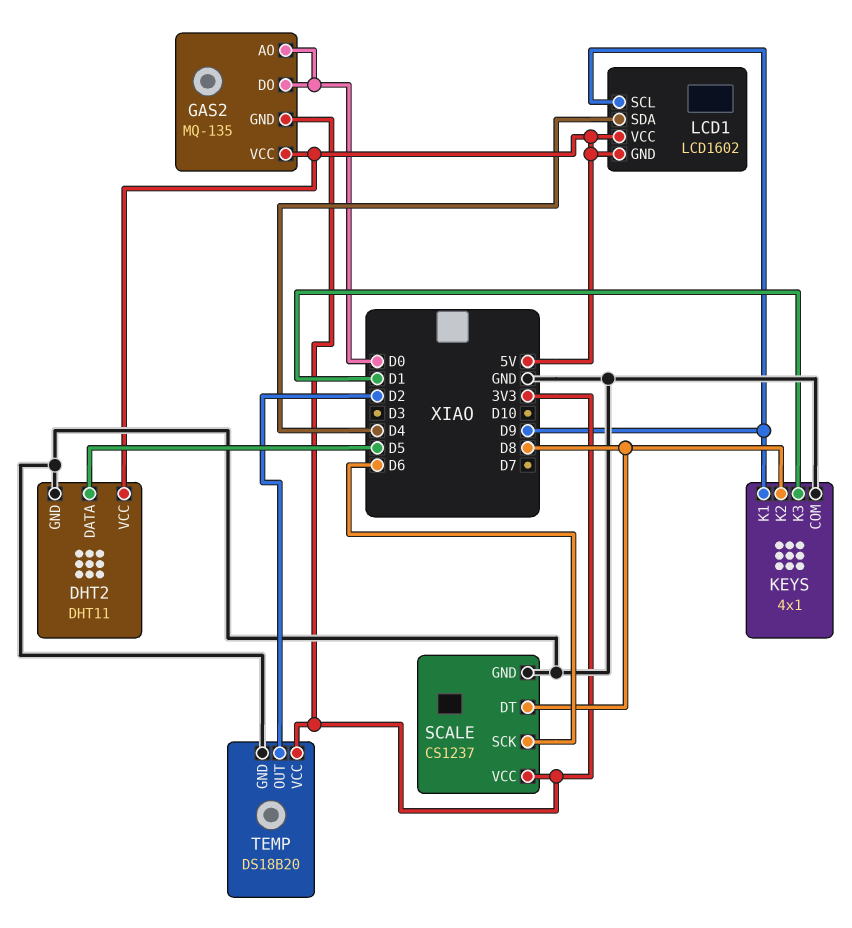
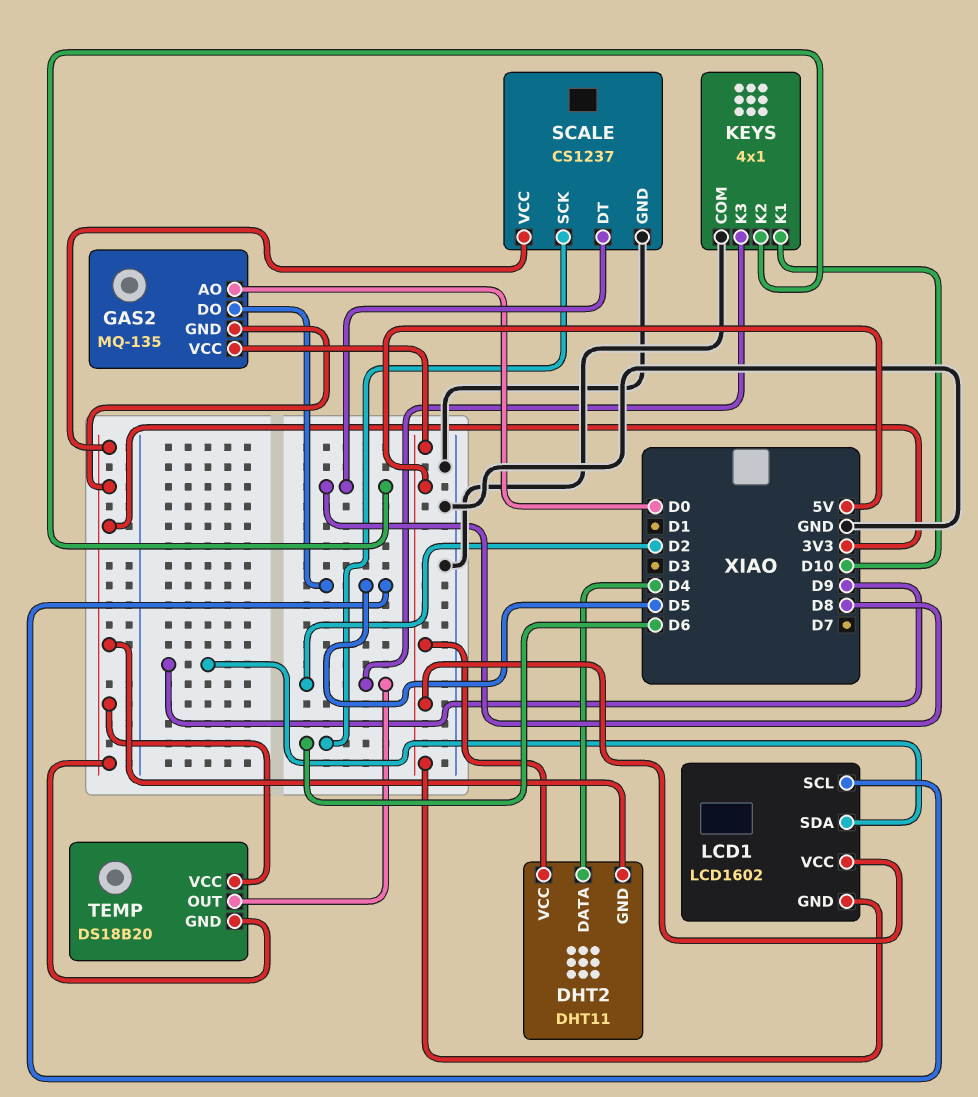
DHT2 pin DATA: D5 -> D4
DHT2 pin GND: GND -> 3V3
GAS2 pin DO: D0 -> D5
KEYS pin K1: D9 -> D10
KEYS pin K3: D1 -> D2
LCD1 pin SCL: D9 -> D5
LCD1 pin SDA: D4 -> D9
TEMP pin GND: GND -> 3V3

